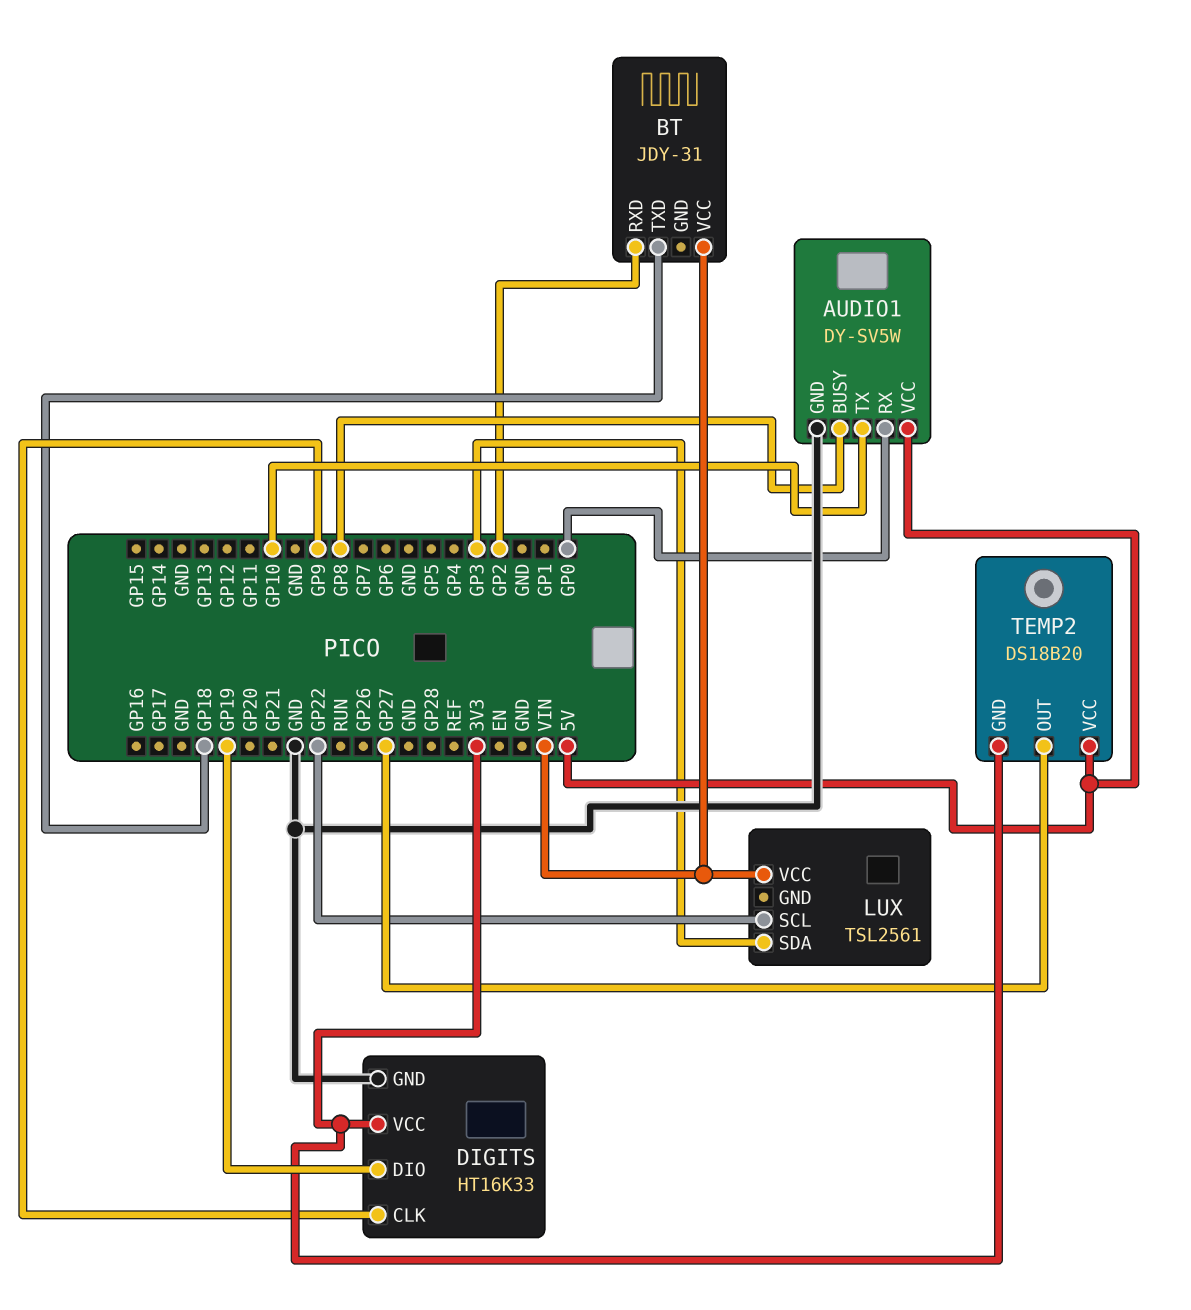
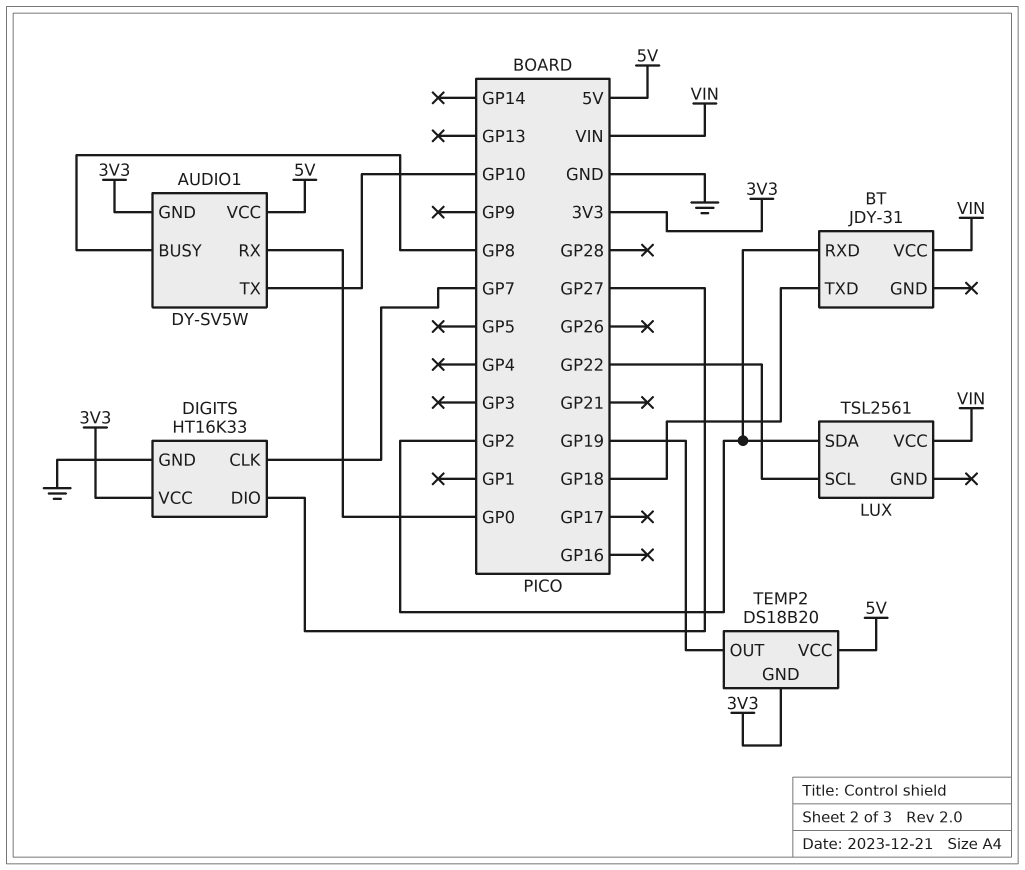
AUDIO1 pin GND: GND -> 3V3
DIGITS pin CLK: GP9 -> GP7
DIGITS pin DIO: GP19 -> GP27
LUX pin SDA: GP3 -> GP2
TEMP2 pin OUT: GP27 -> GP19

